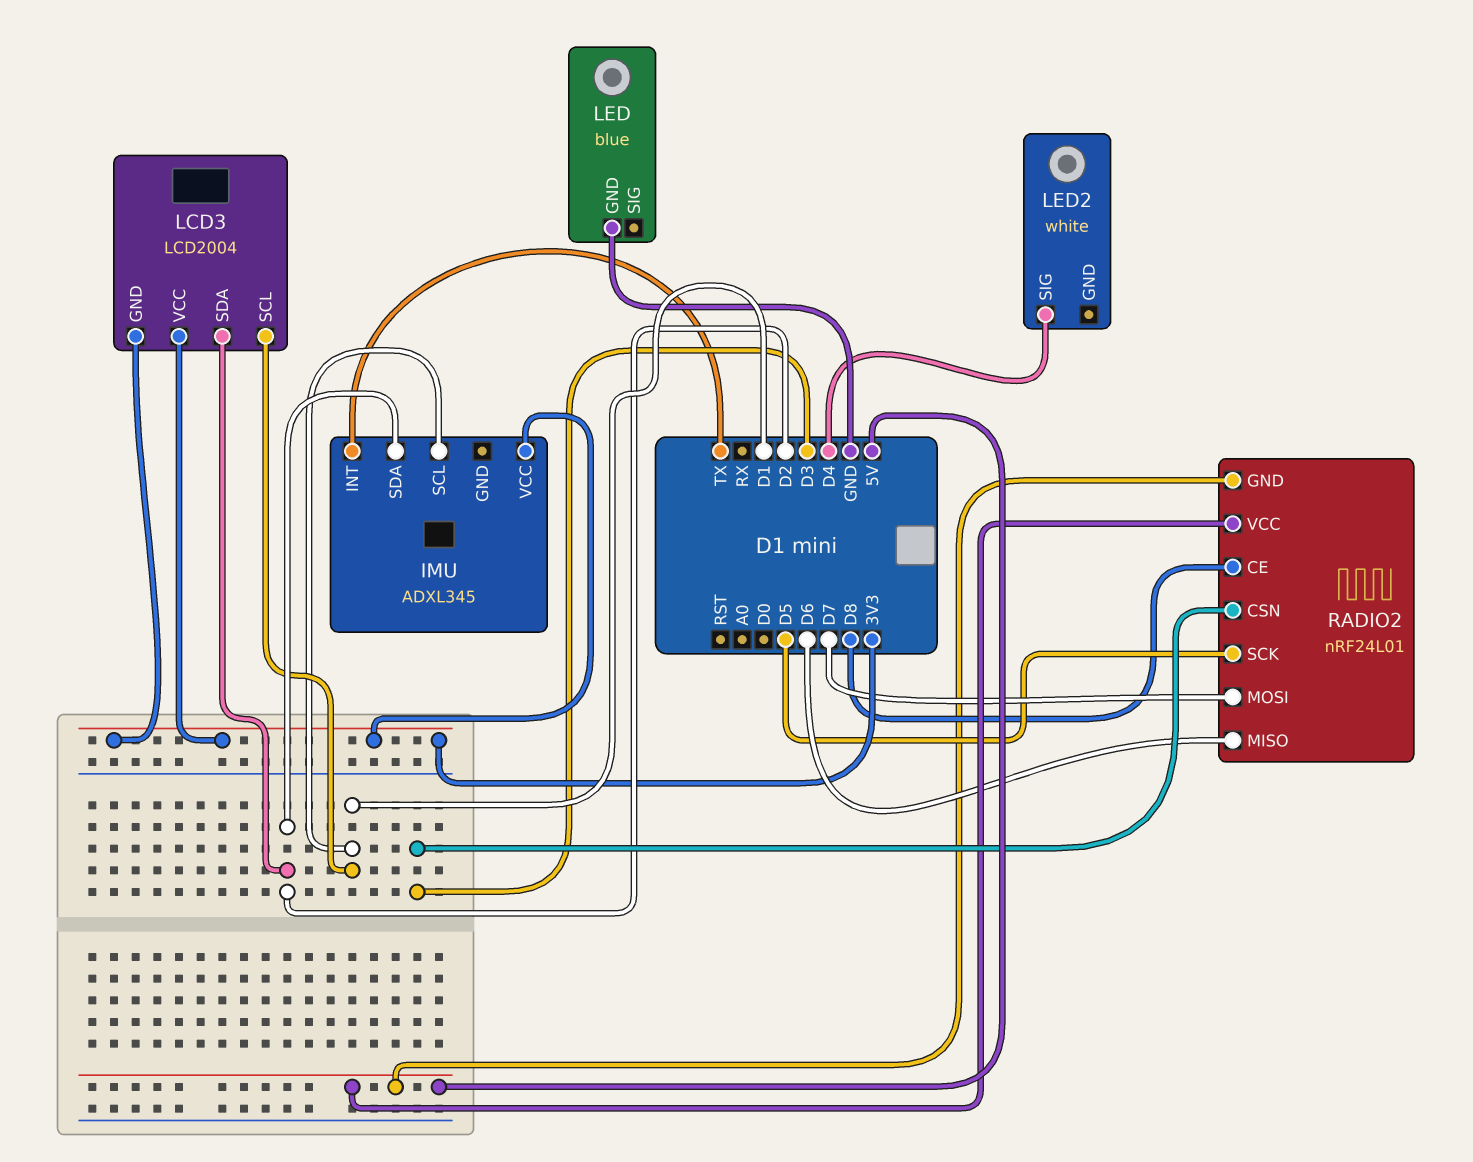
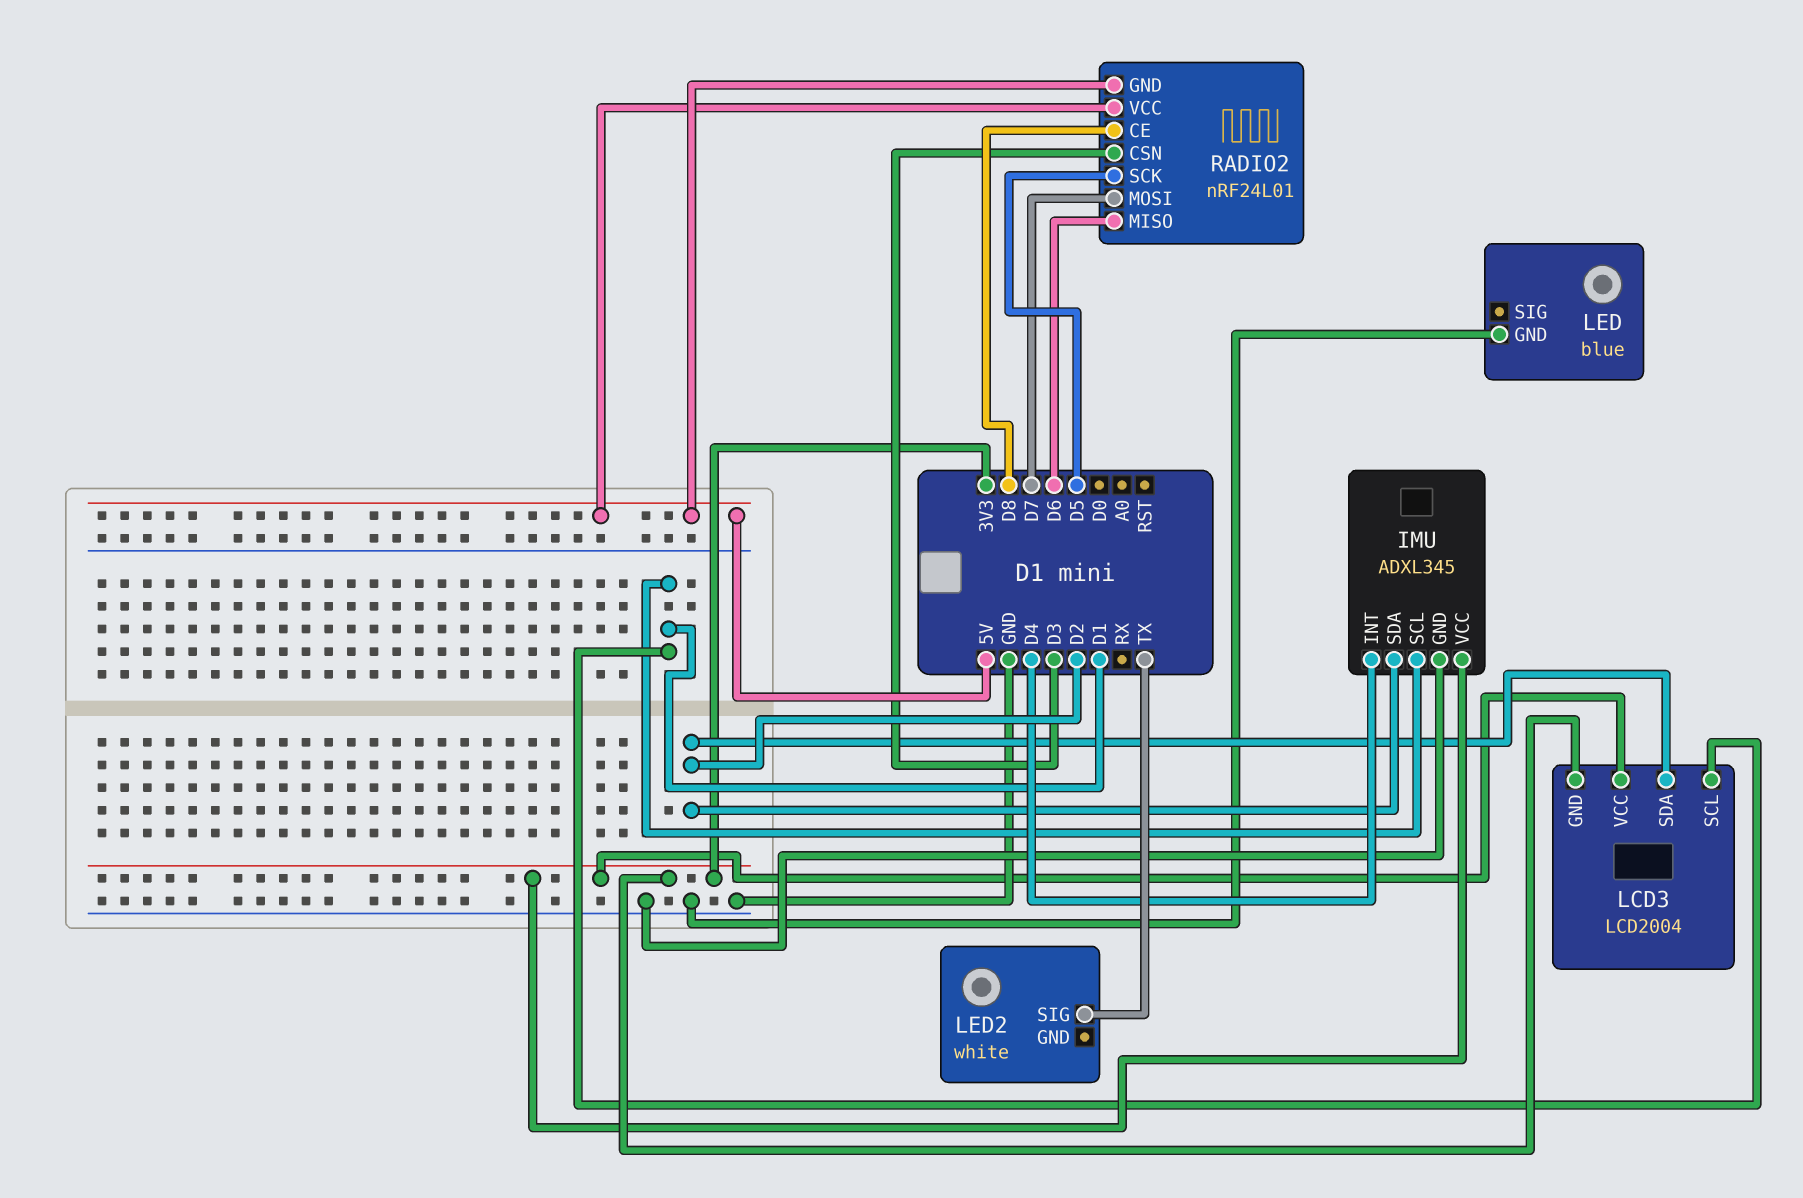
IMU pin GND: none -> GND
IMU pin INT: TX -> D4
LED2 pin SIG: D4 -> TX

